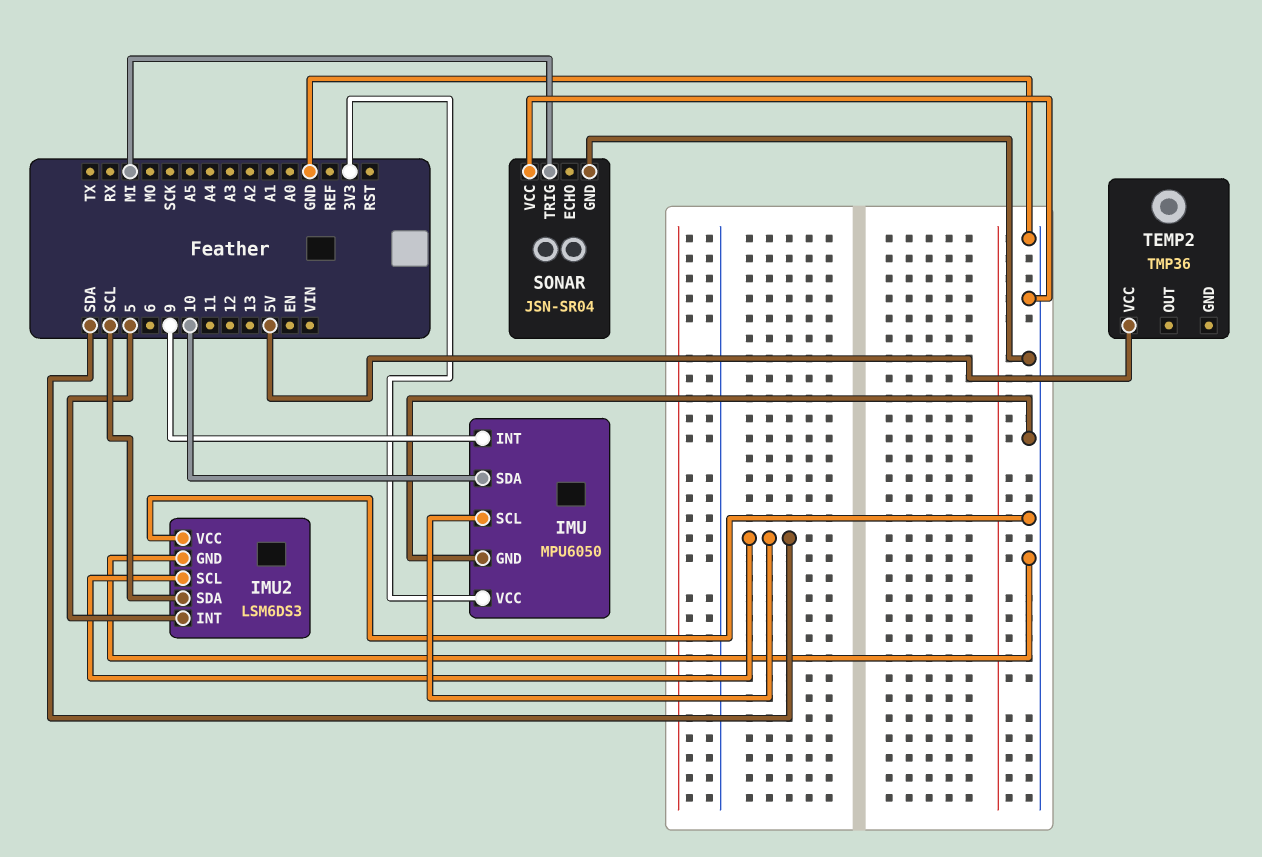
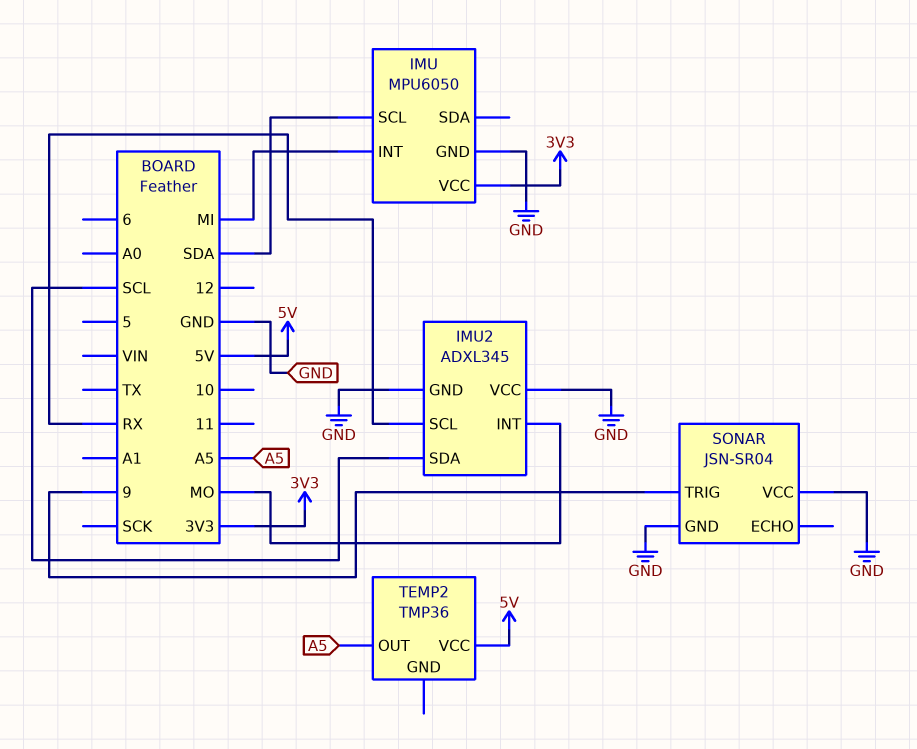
IMU pin INT: 9 -> MI
IMU pin SDA: 10 -> none
IMU2: LSM6DS3 -> ADXL345
IMU2 pin INT: 5 -> MO
IMU2 pin SCL: SDA -> RX
SONAR pin TRIG: MI -> 9
TEMP2 pin OUT: none -> A5

